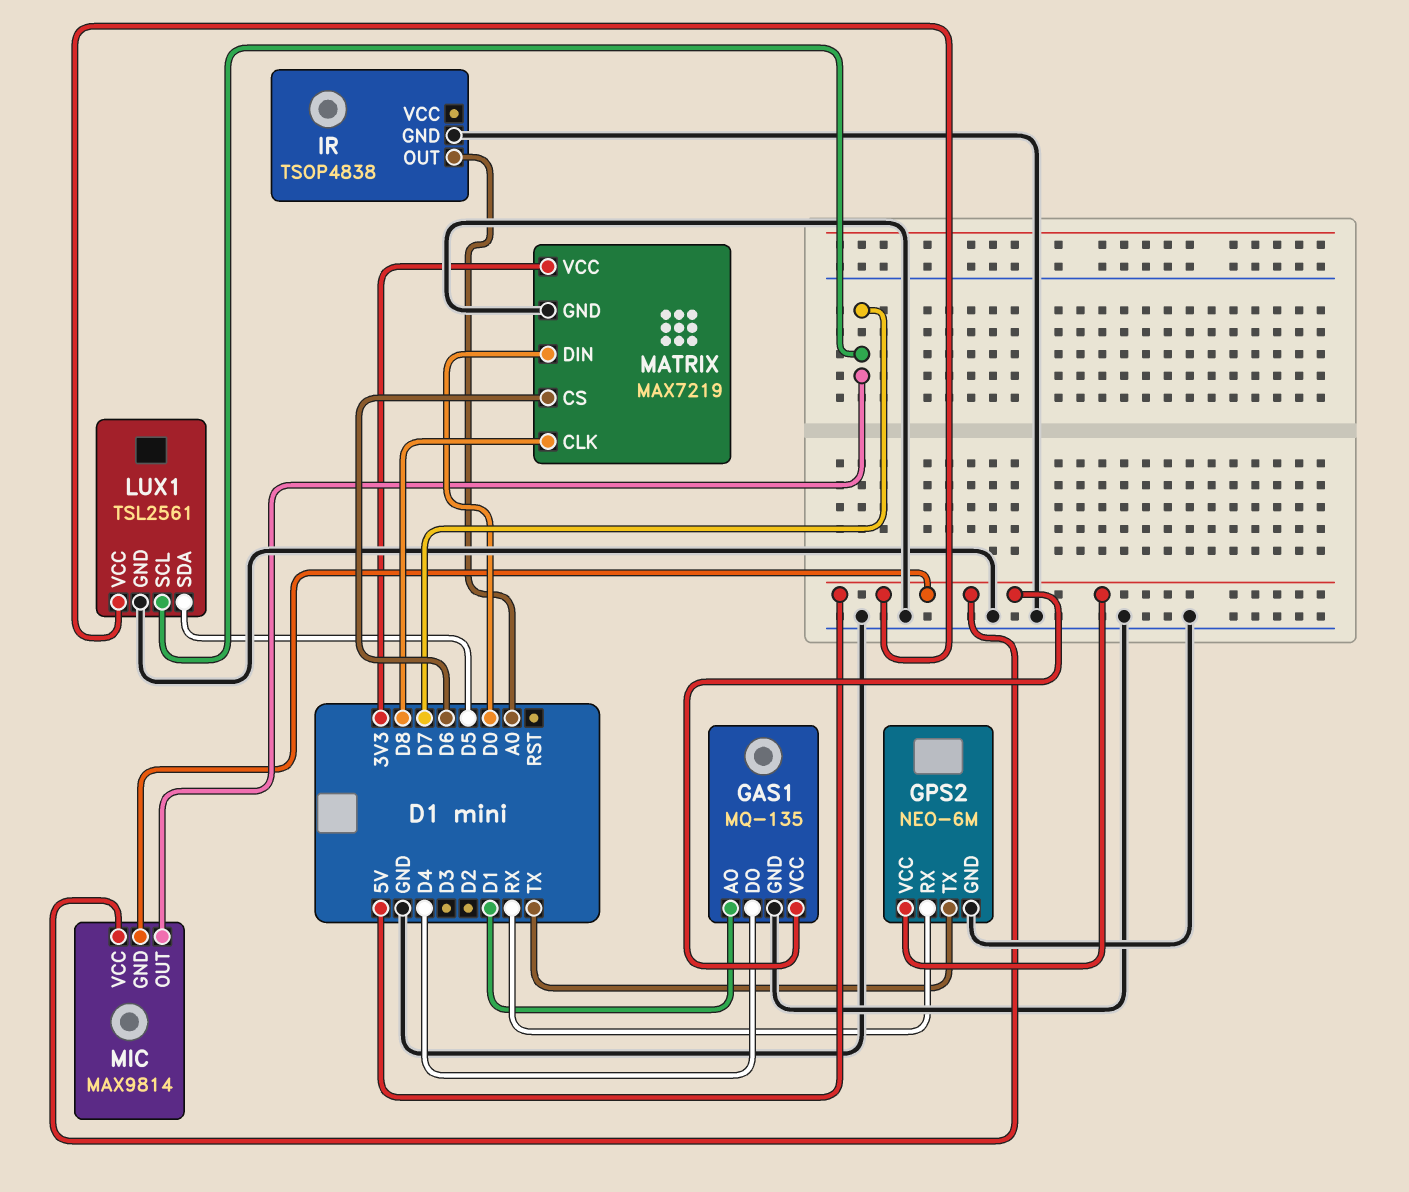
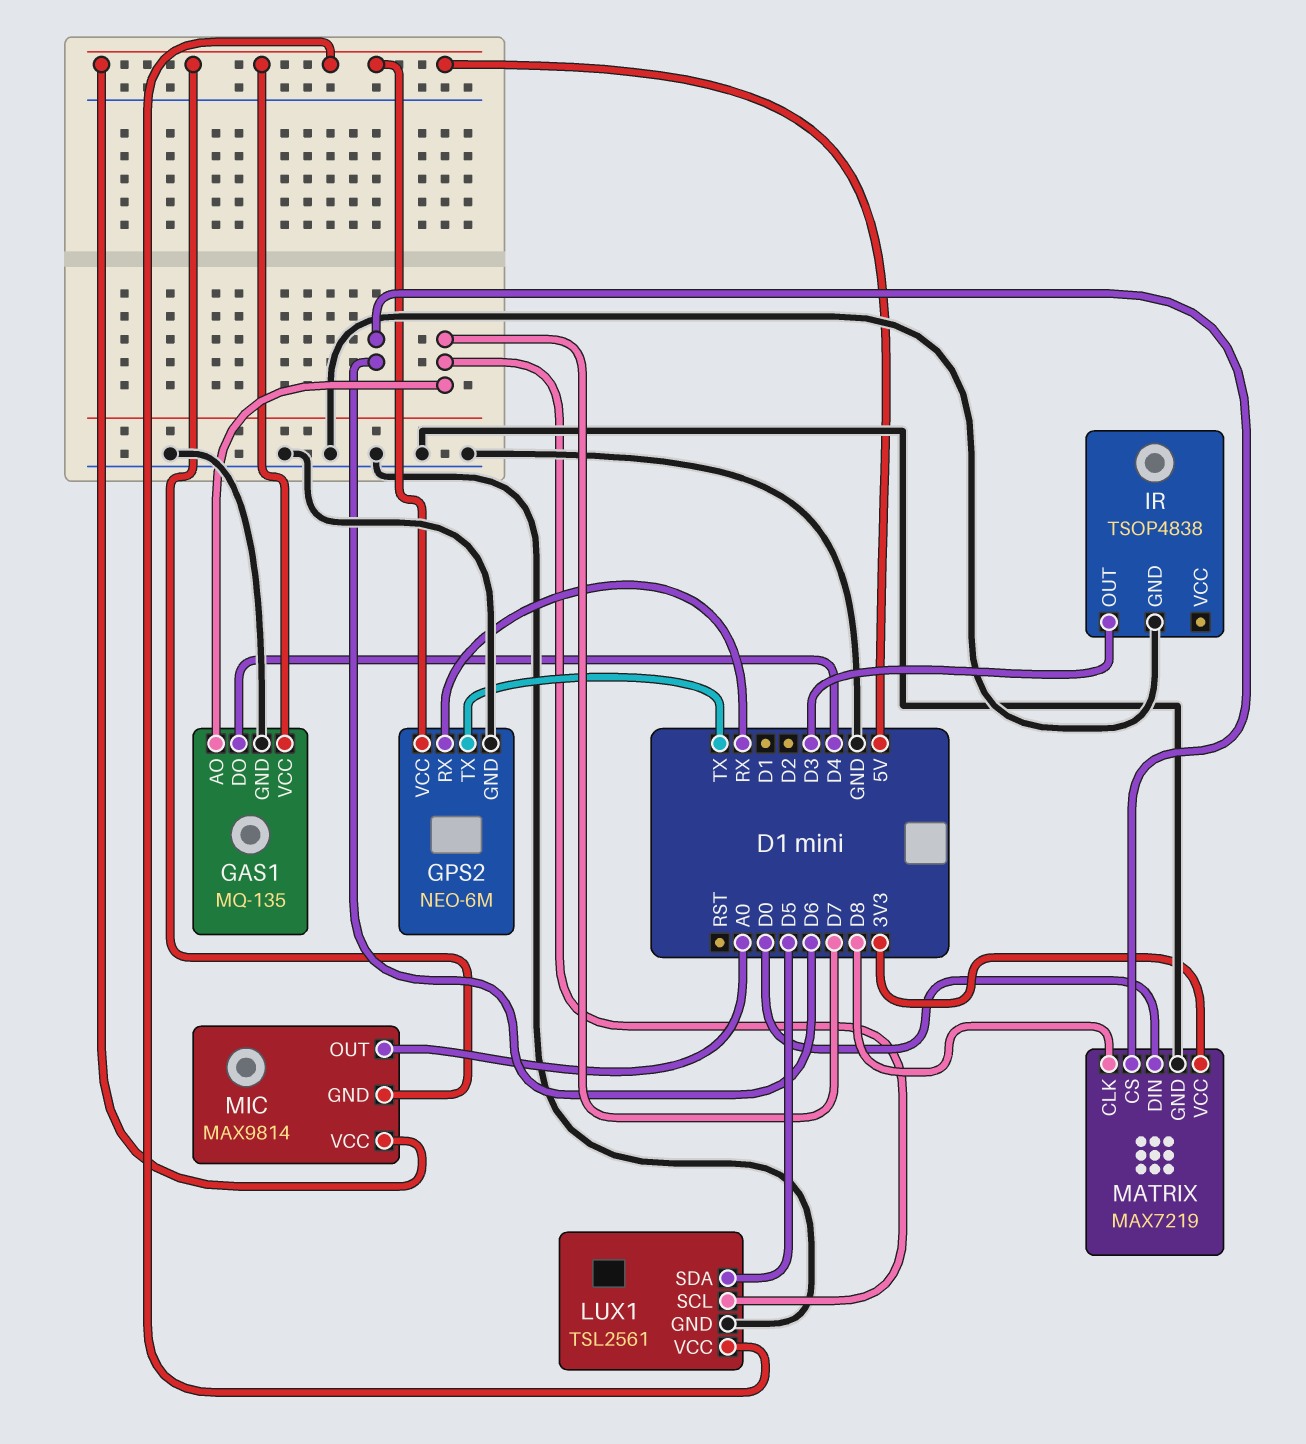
GAS1 pin AO: D1 -> D7
IR pin OUT: A0 -> D3
MIC pin OUT: D7 -> A0

